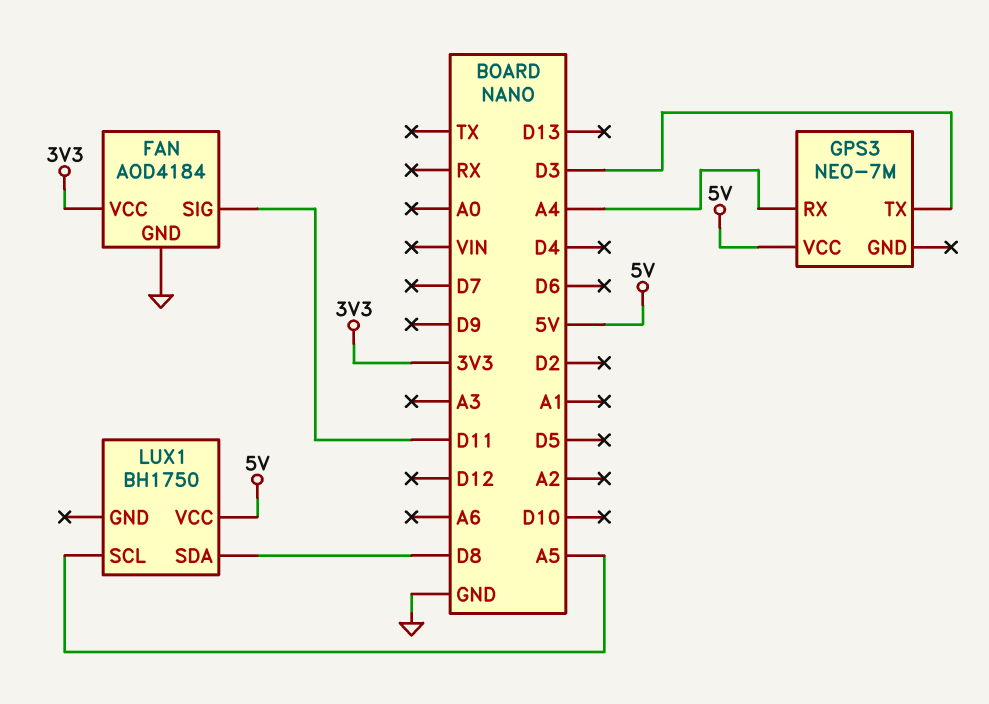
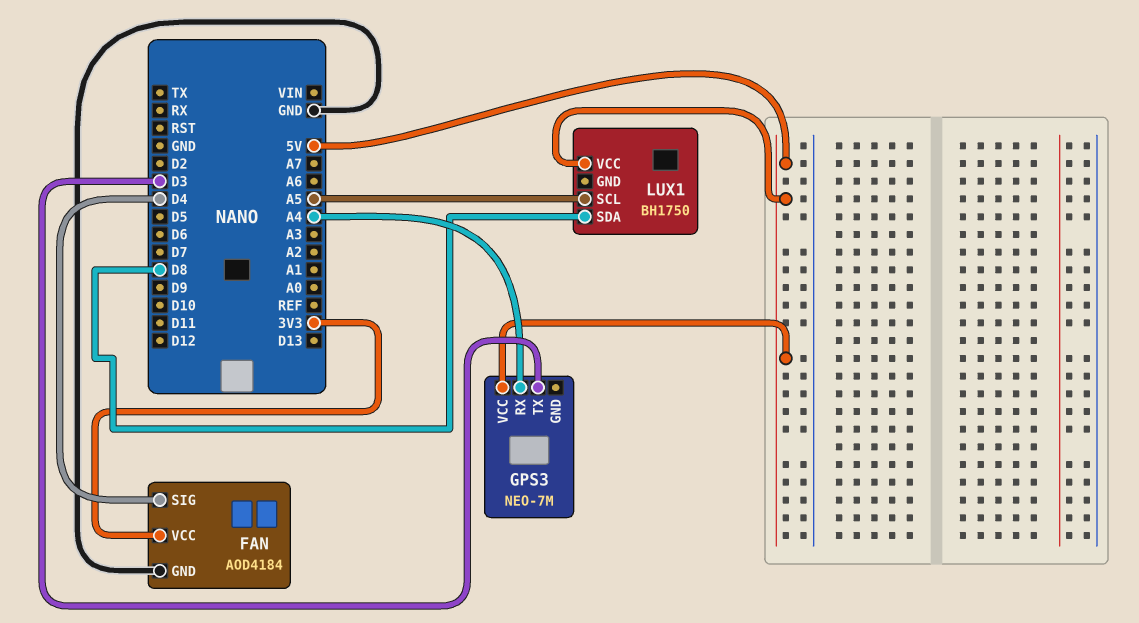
FAN pin SIG: D11 -> D4

